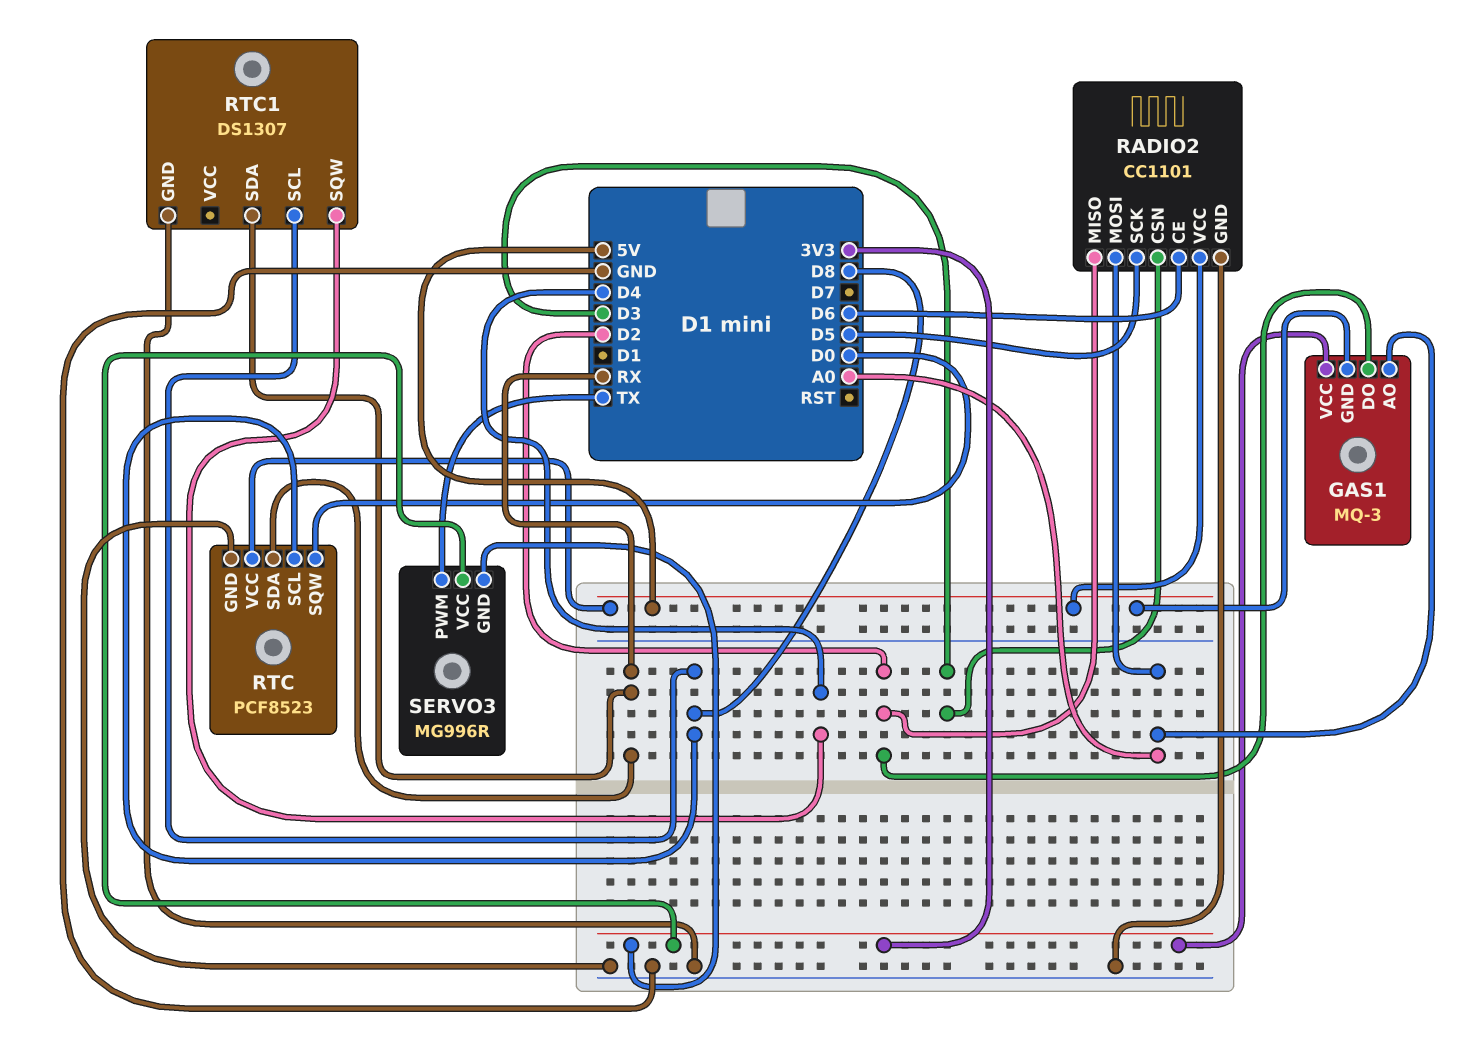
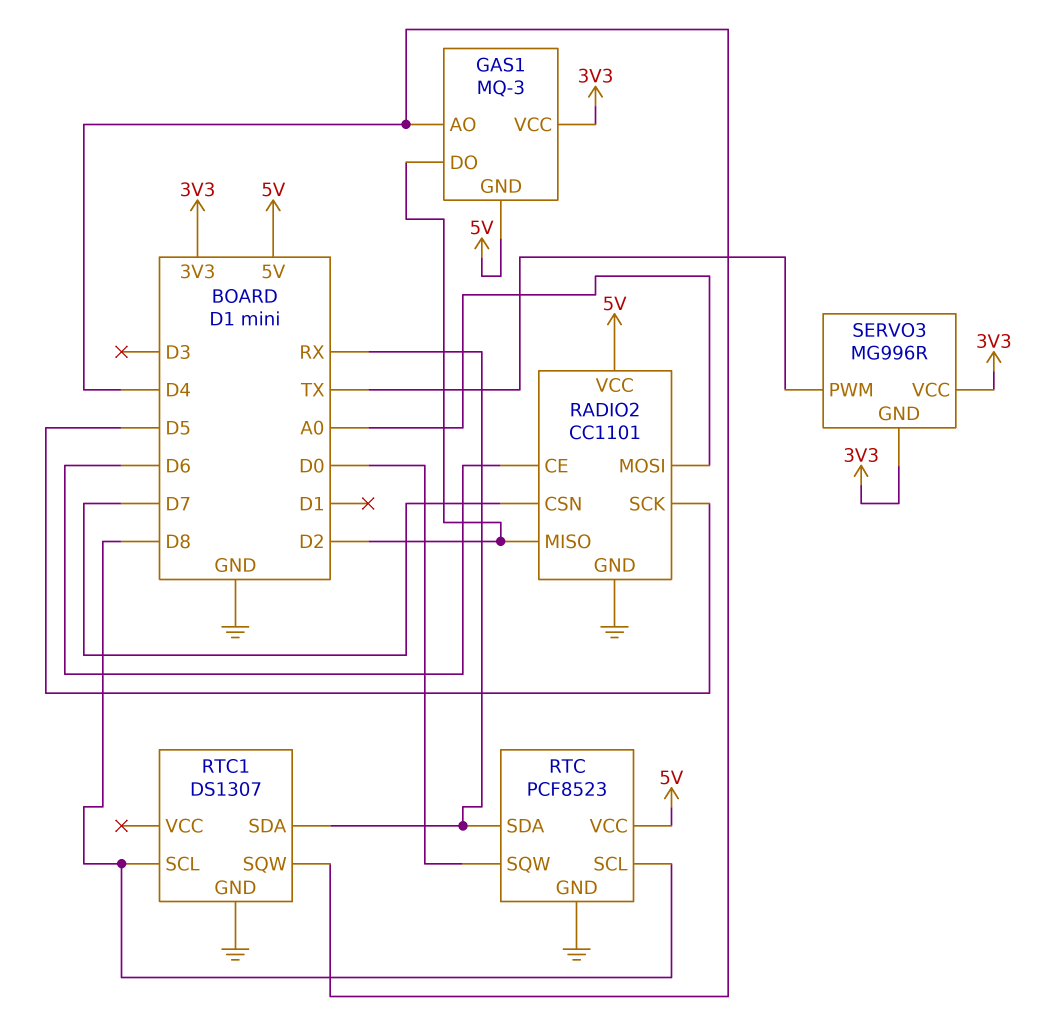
GAS1 pin AO: A0 -> D4
RADIO2 pin CSN: D3 -> D7

